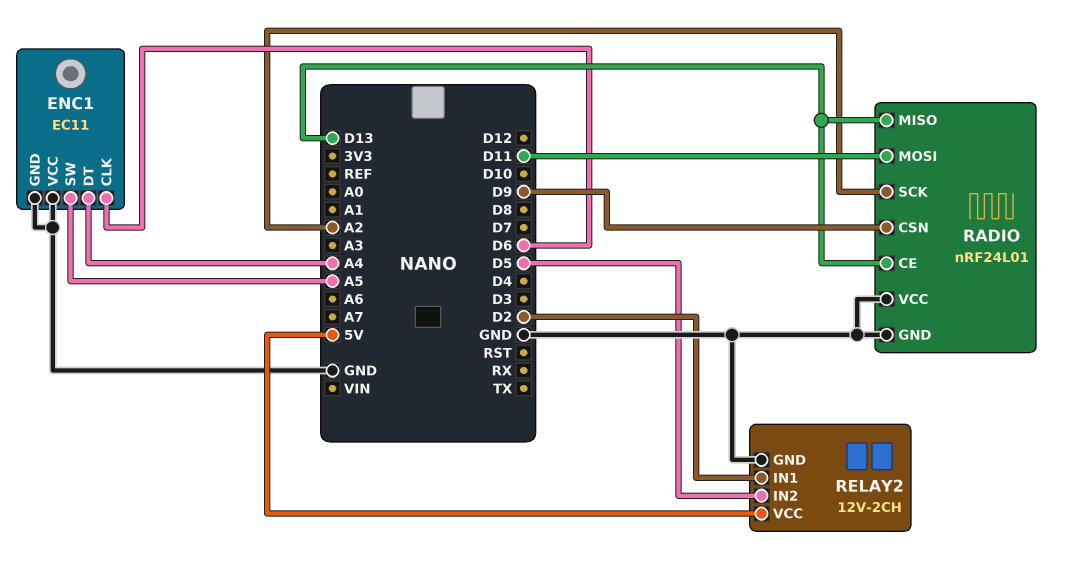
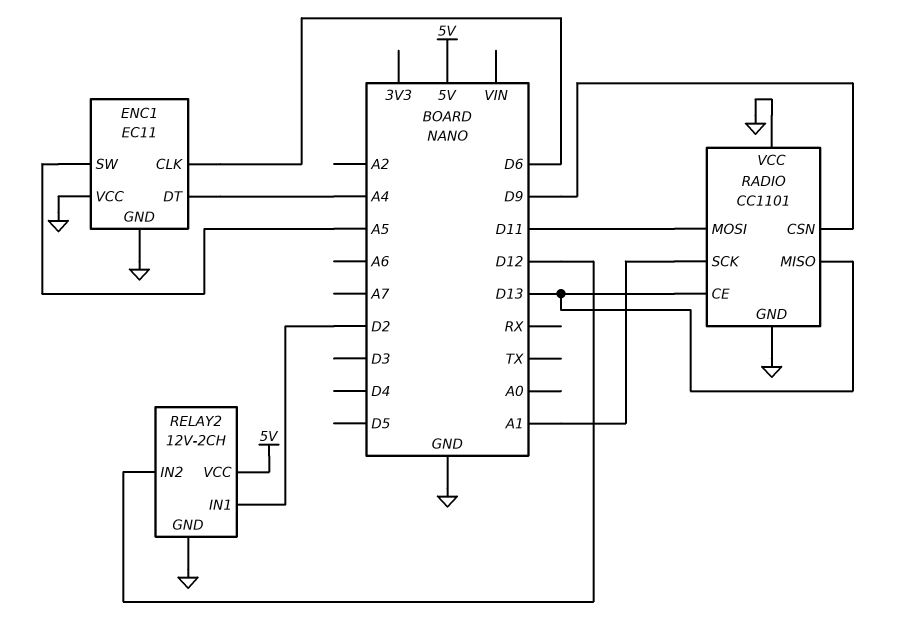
RADIO: nRF24L01 -> CC1101
RADIO pin SCK: A2 -> A1
RELAY2 pin IN2: D5 -> D12

